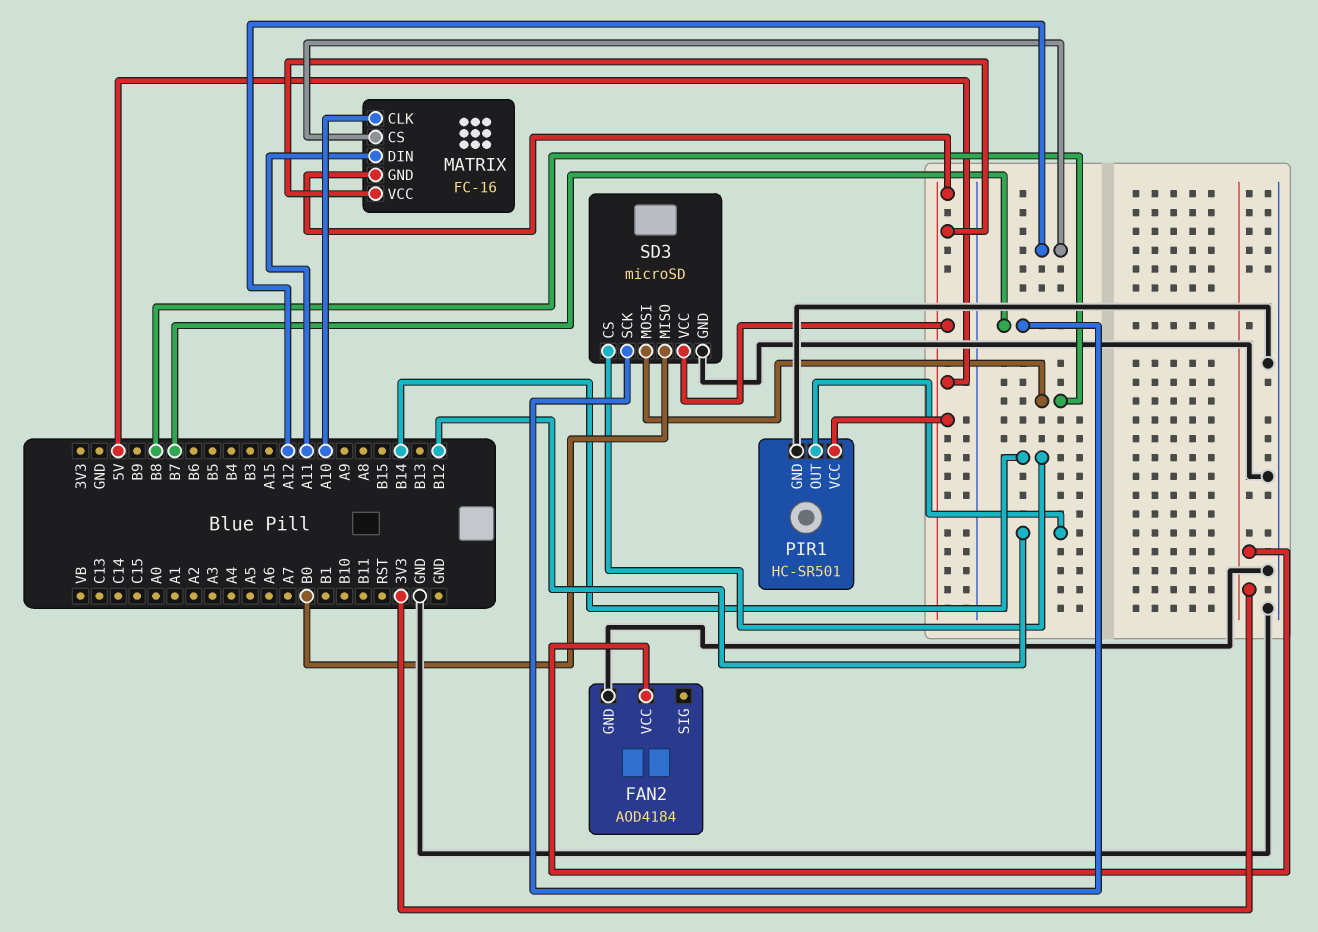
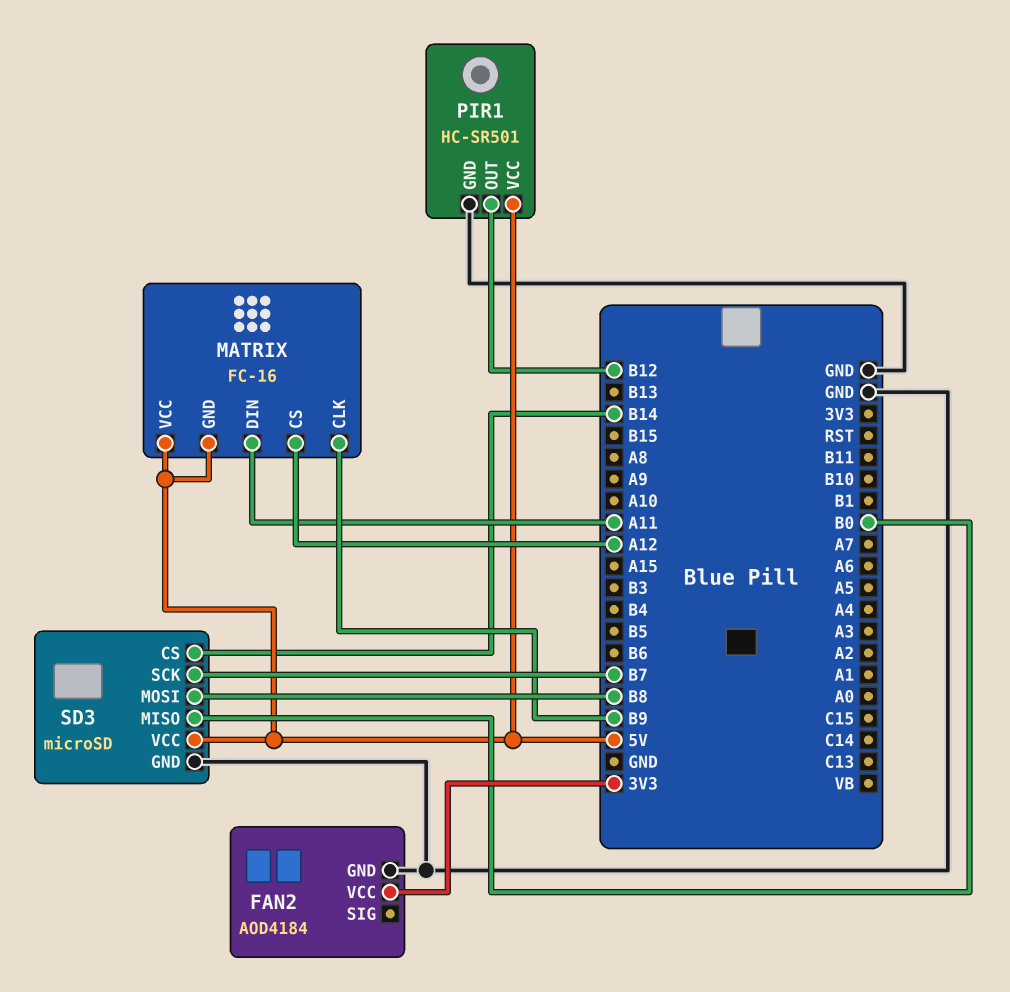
MATRIX pin CLK: A10 -> B9

